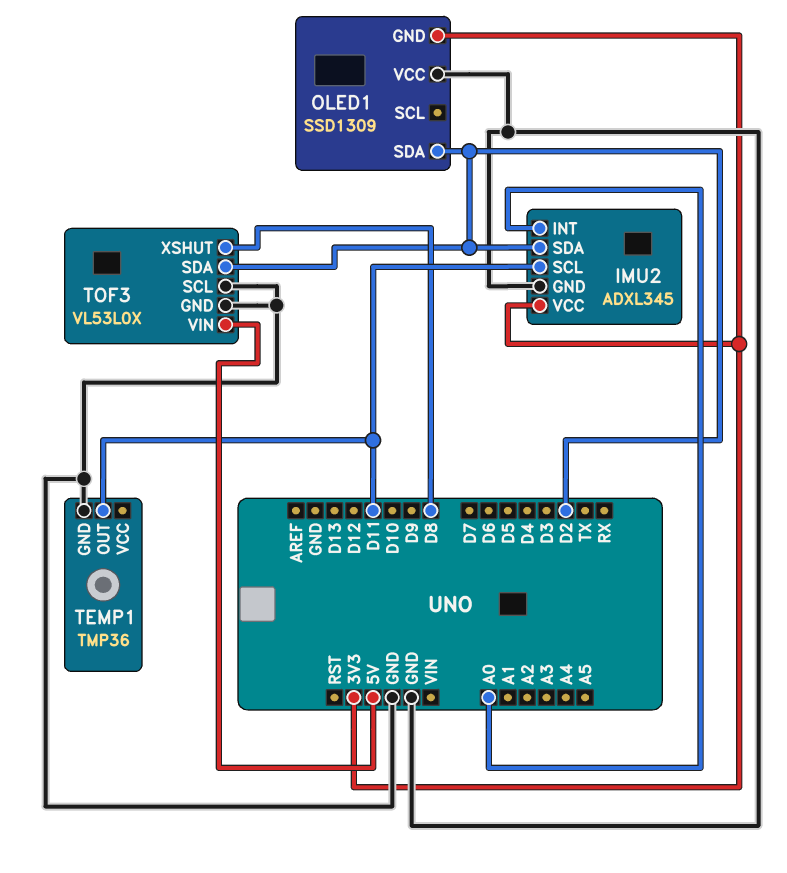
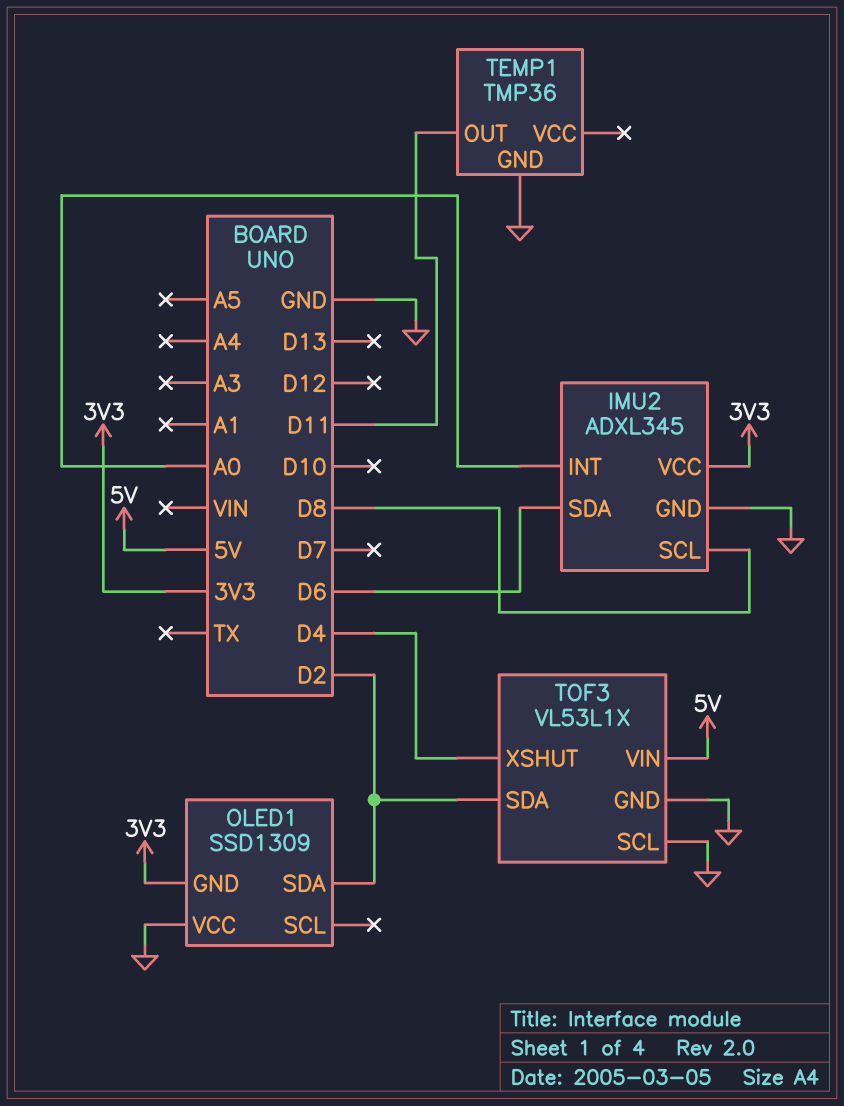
IMU2 pin SCL: D11 -> D8
IMU2 pin SDA: D2 -> D6
TOF3: VL53L0X -> VL53L1X
TOF3 pin XSHUT: D8 -> D4

